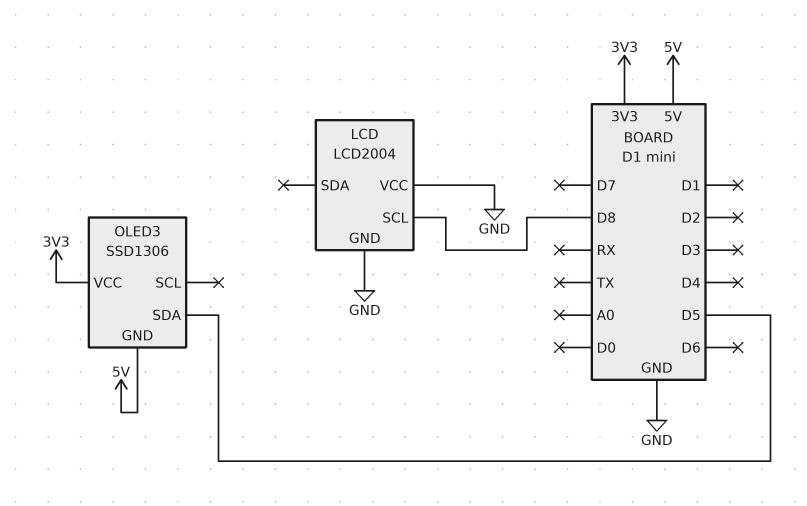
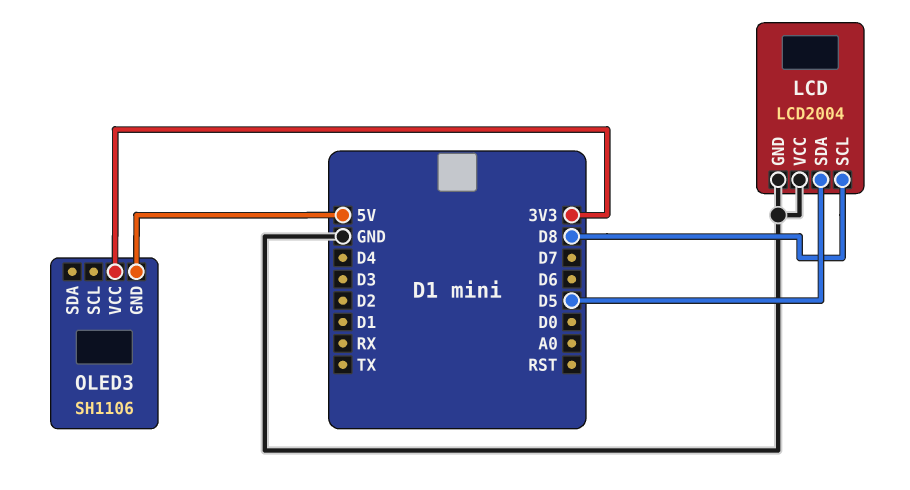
LCD pin SDA: none -> D5
OLED3: SSD1306 -> SH1106
OLED3 pin SDA: D5 -> none

